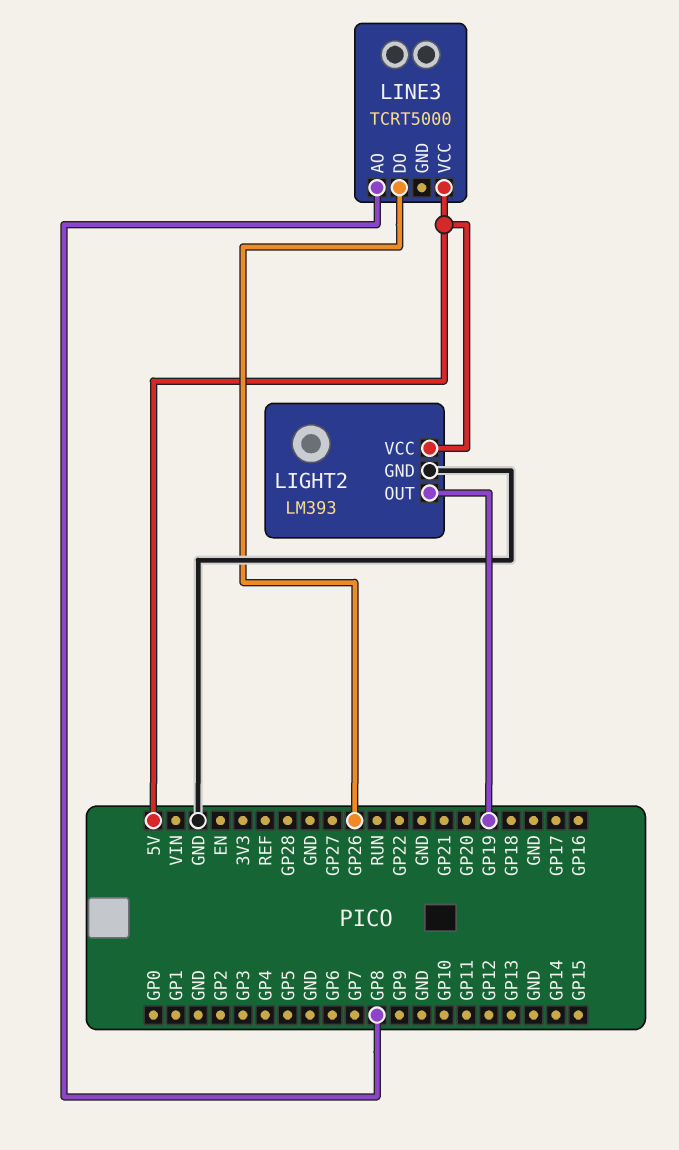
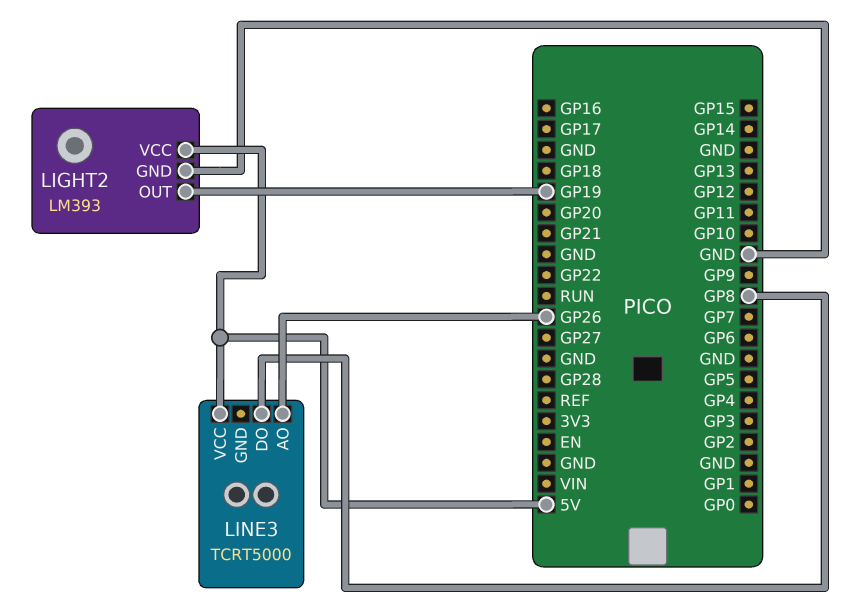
LINE3 pin AO: GP8 -> GP26
LINE3 pin DO: GP26 -> GP8

